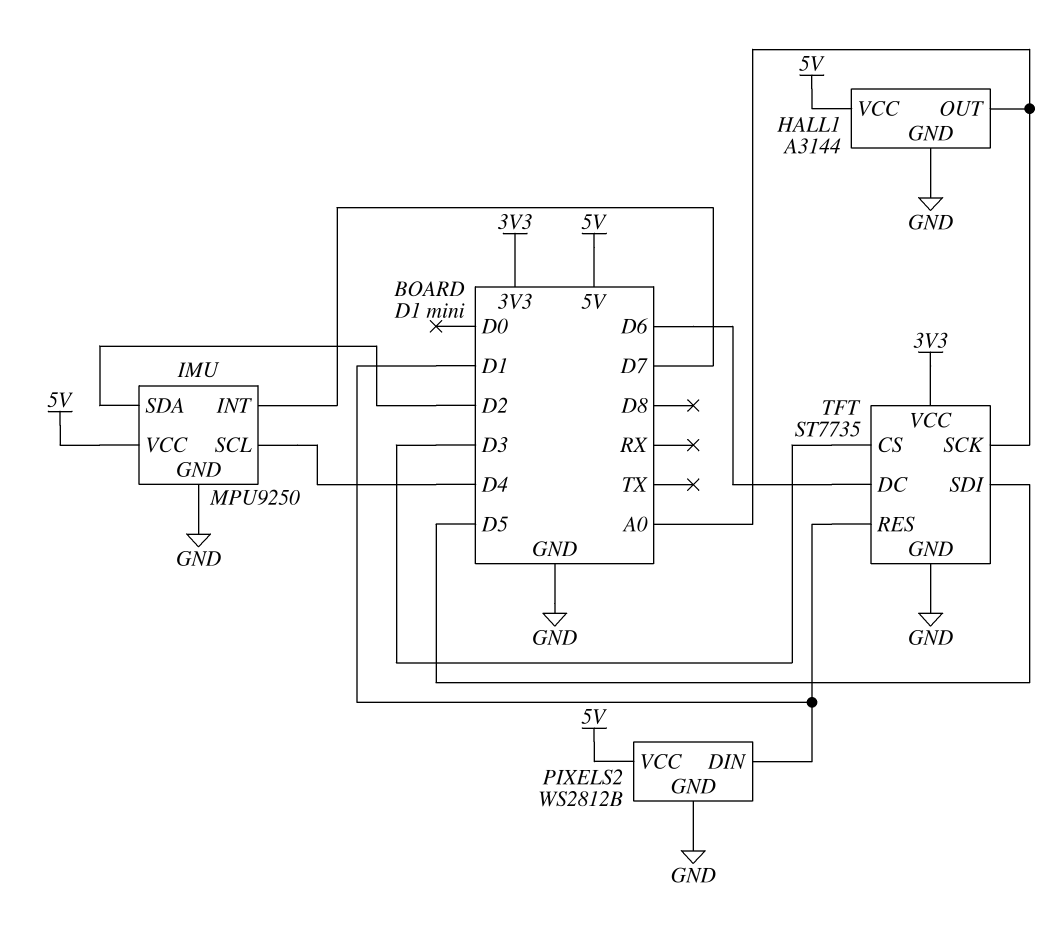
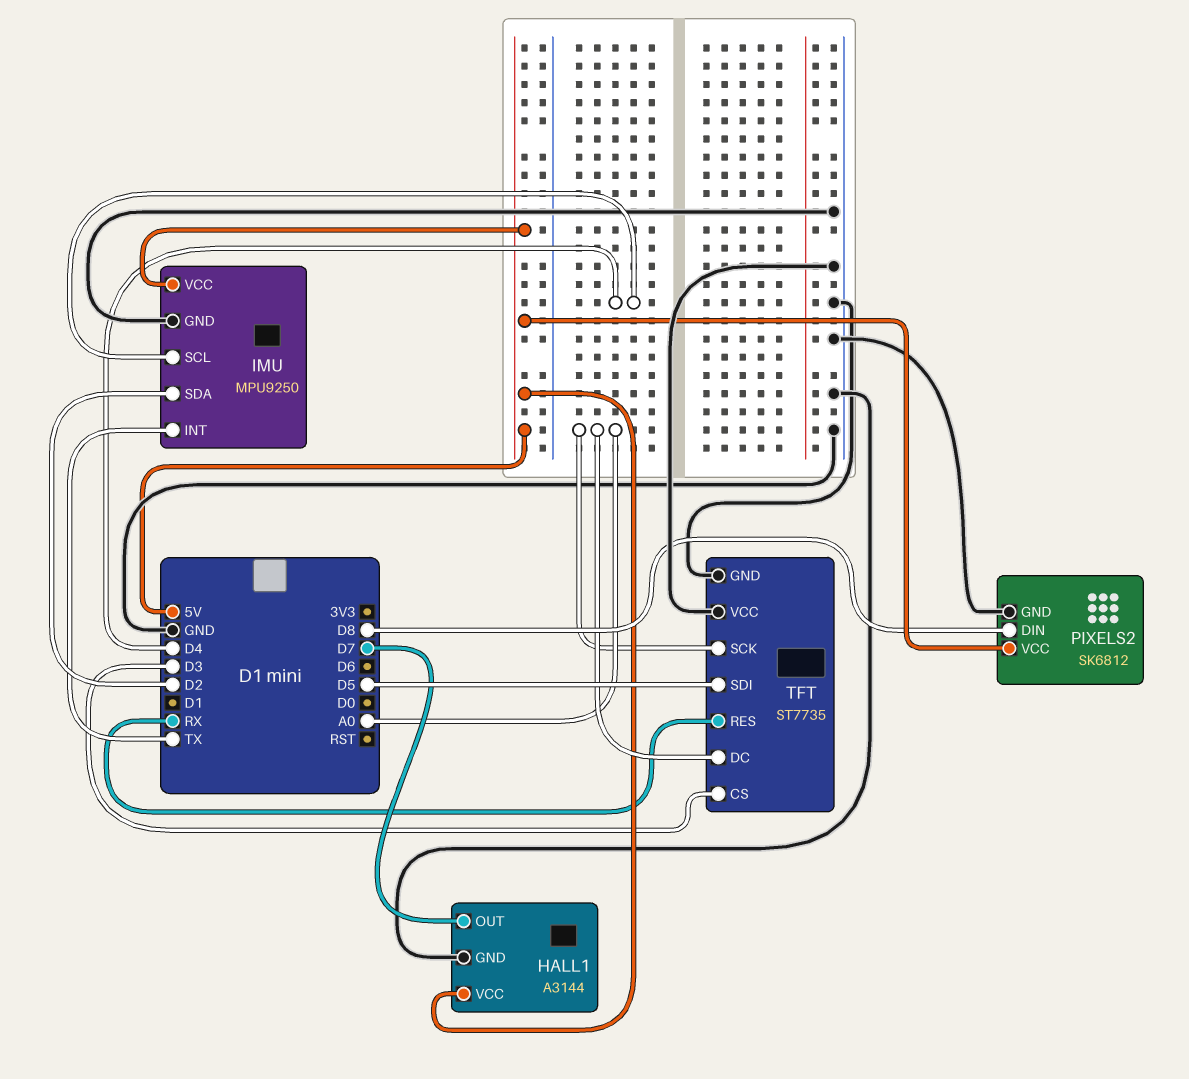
HALL1 pin OUT: A0 -> D7
IMU pin INT: D7 -> TX
PIXELS2: WS2812B -> SK6812
PIXELS2 pin DIN: D1 -> D8
TFT pin DC: D6 -> A0
TFT pin RES: D1 -> RX
TFT pin VCC: 3V3 -> GND

